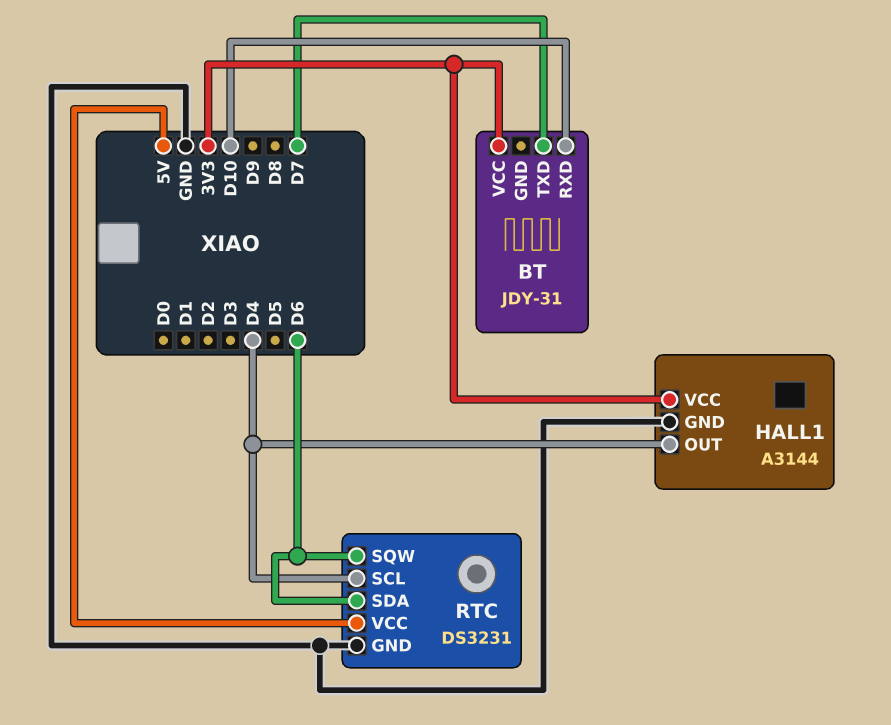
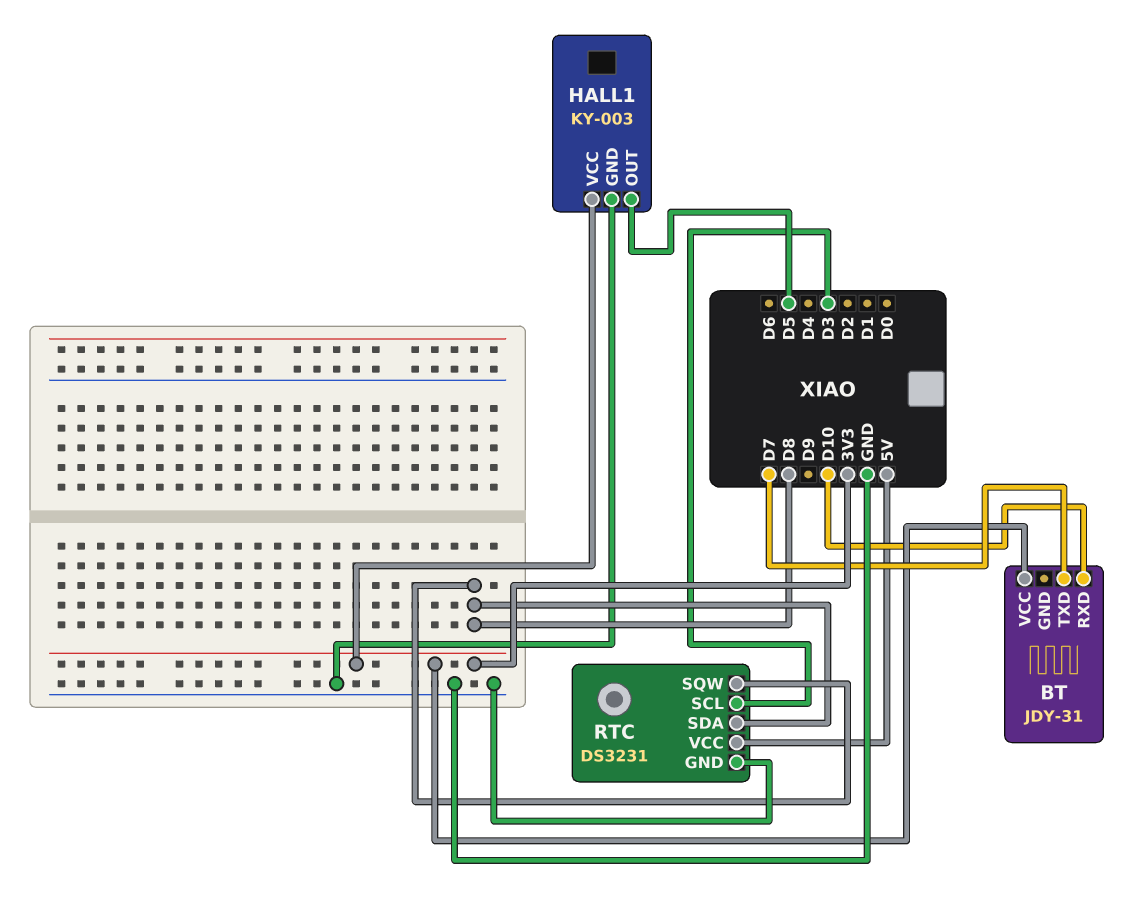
HALL1: A3144 -> KY-003
HALL1 pin OUT: D4 -> D5
RTC pin SCL: D4 -> D3
RTC pin SDA: D6 -> D8
RTC pin SQW: D6 -> D8

